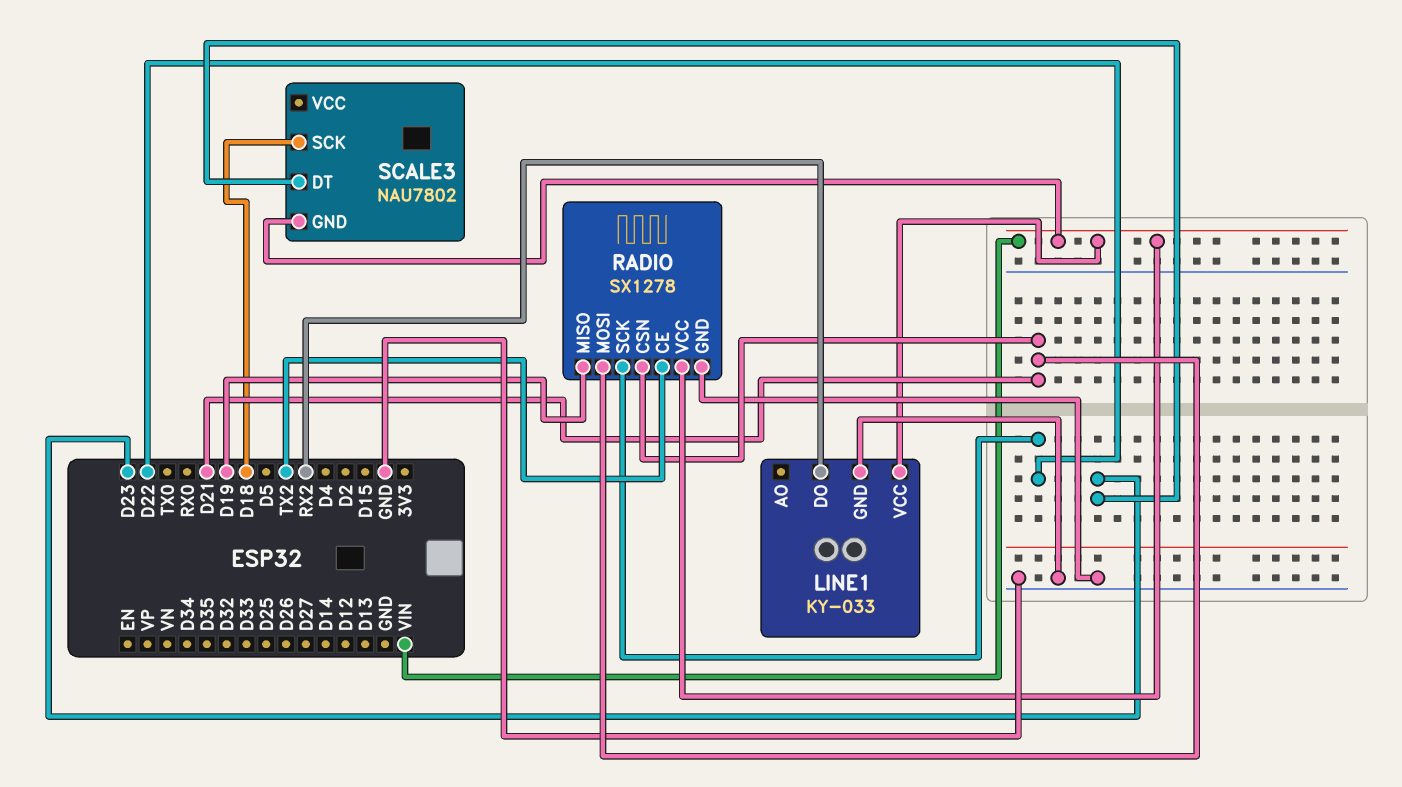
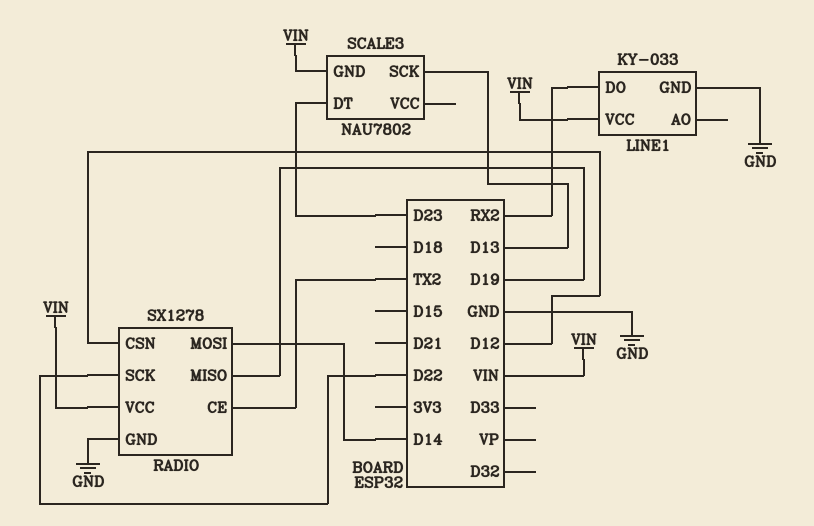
RADIO pin CSN: D21 -> D12
RADIO pin MOSI: D21 -> D14
SCALE3 pin SCK: D18 -> D13

